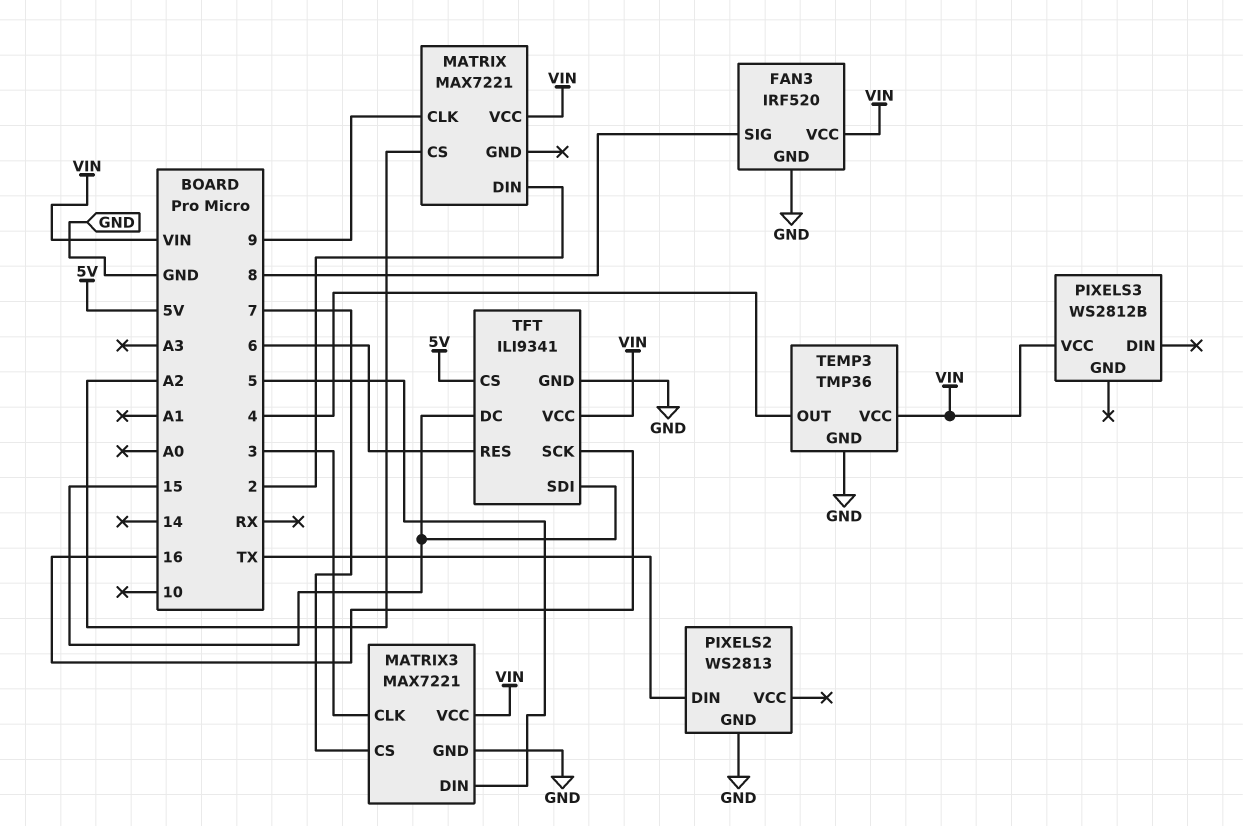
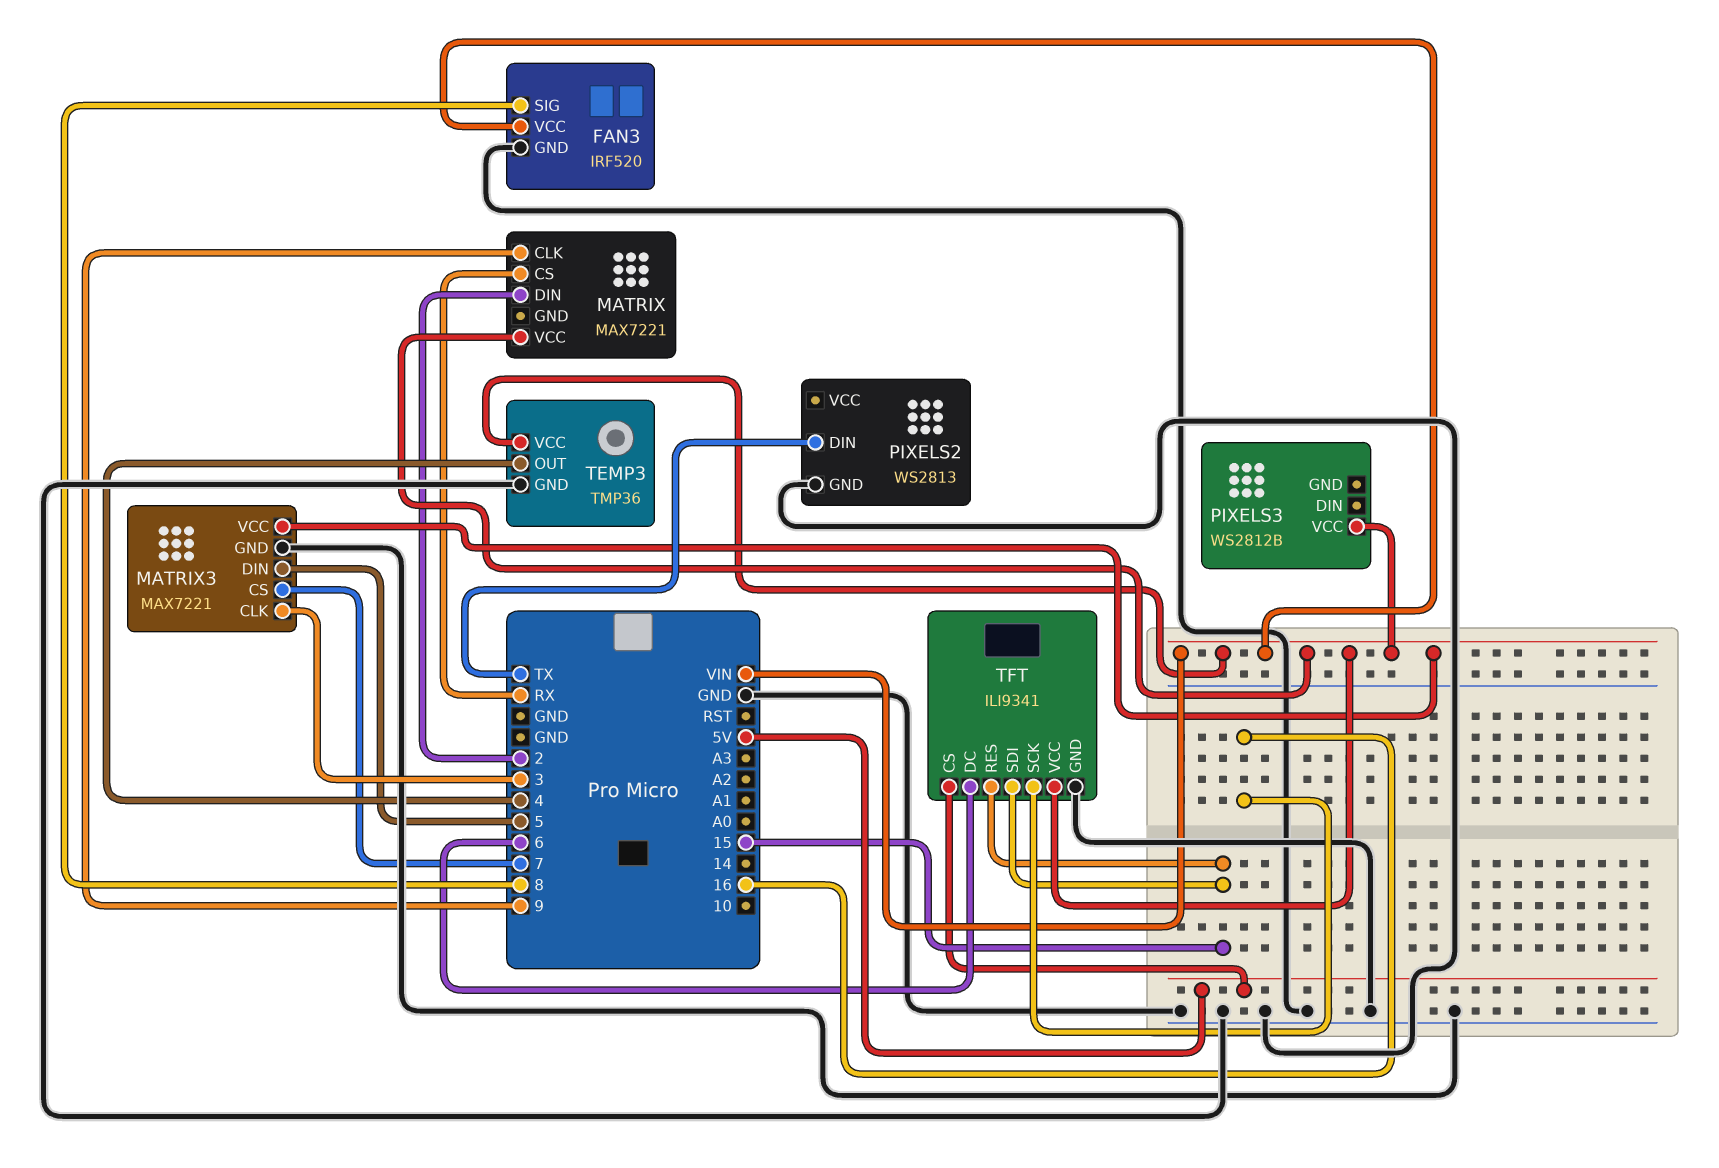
MATRIX pin CS: A2 -> RX
TFT pin DC: 15 -> 6
TFT pin RES: 6 -> 15

